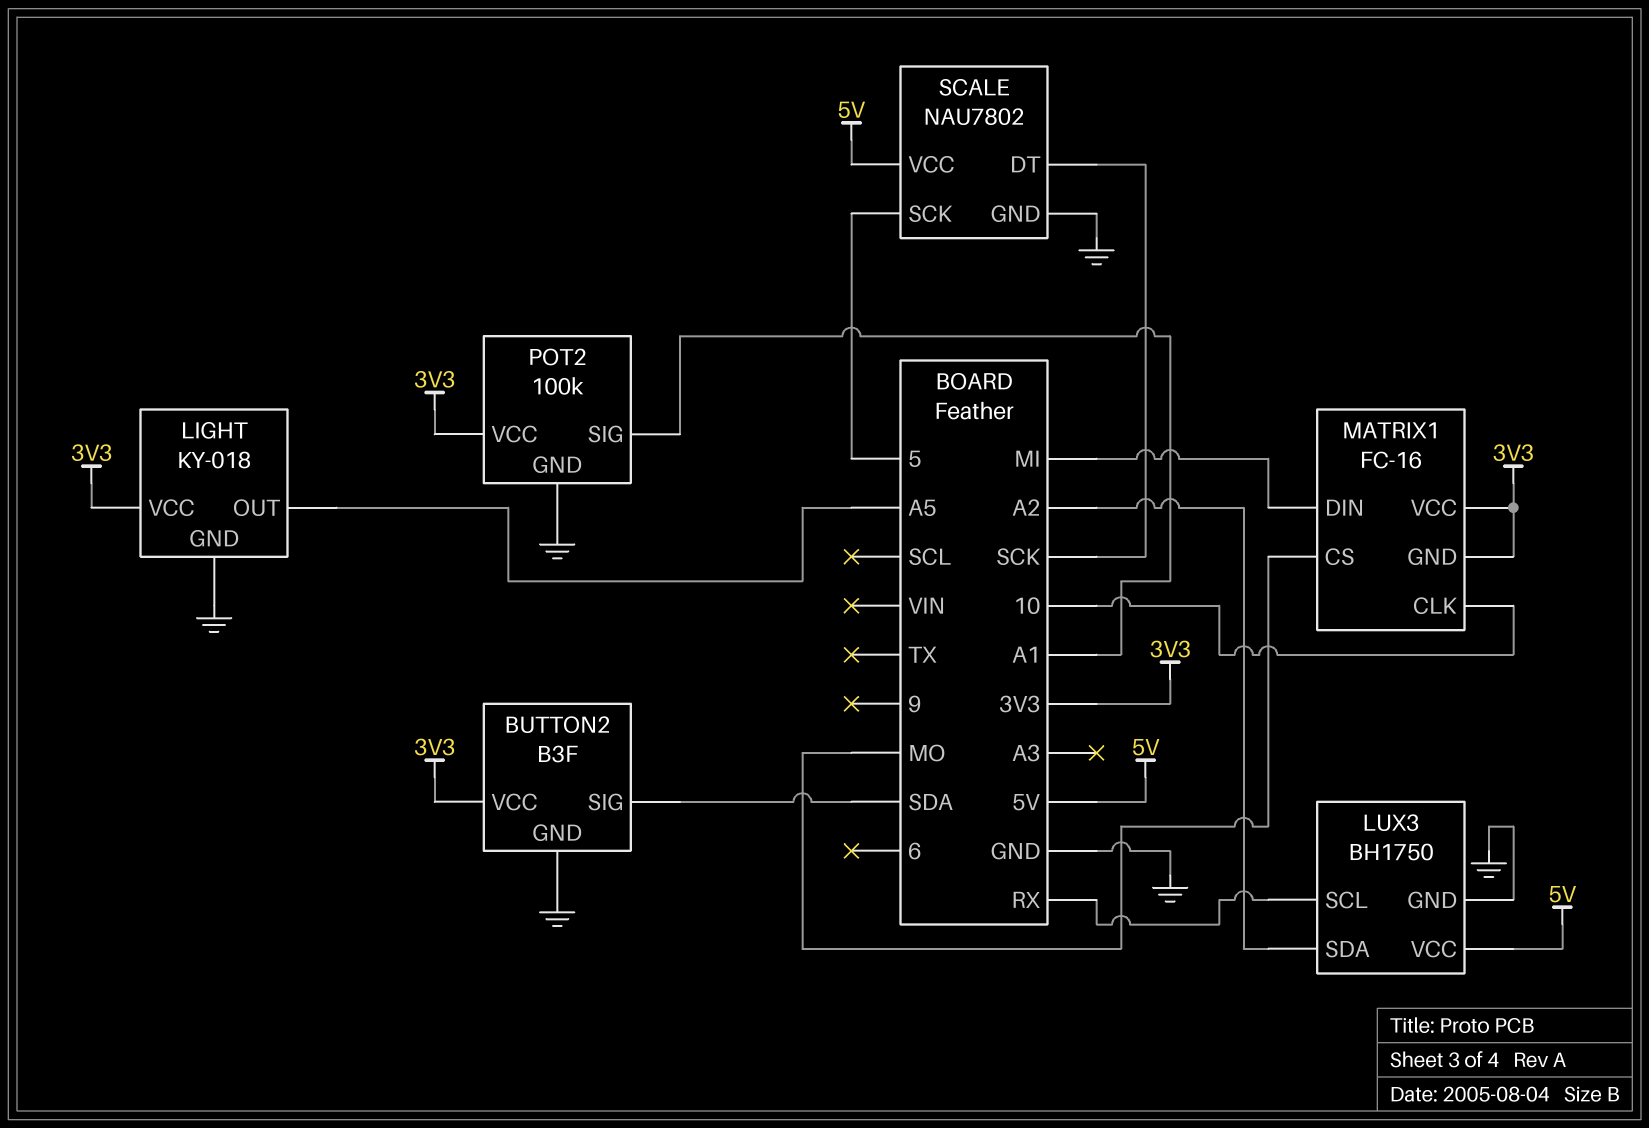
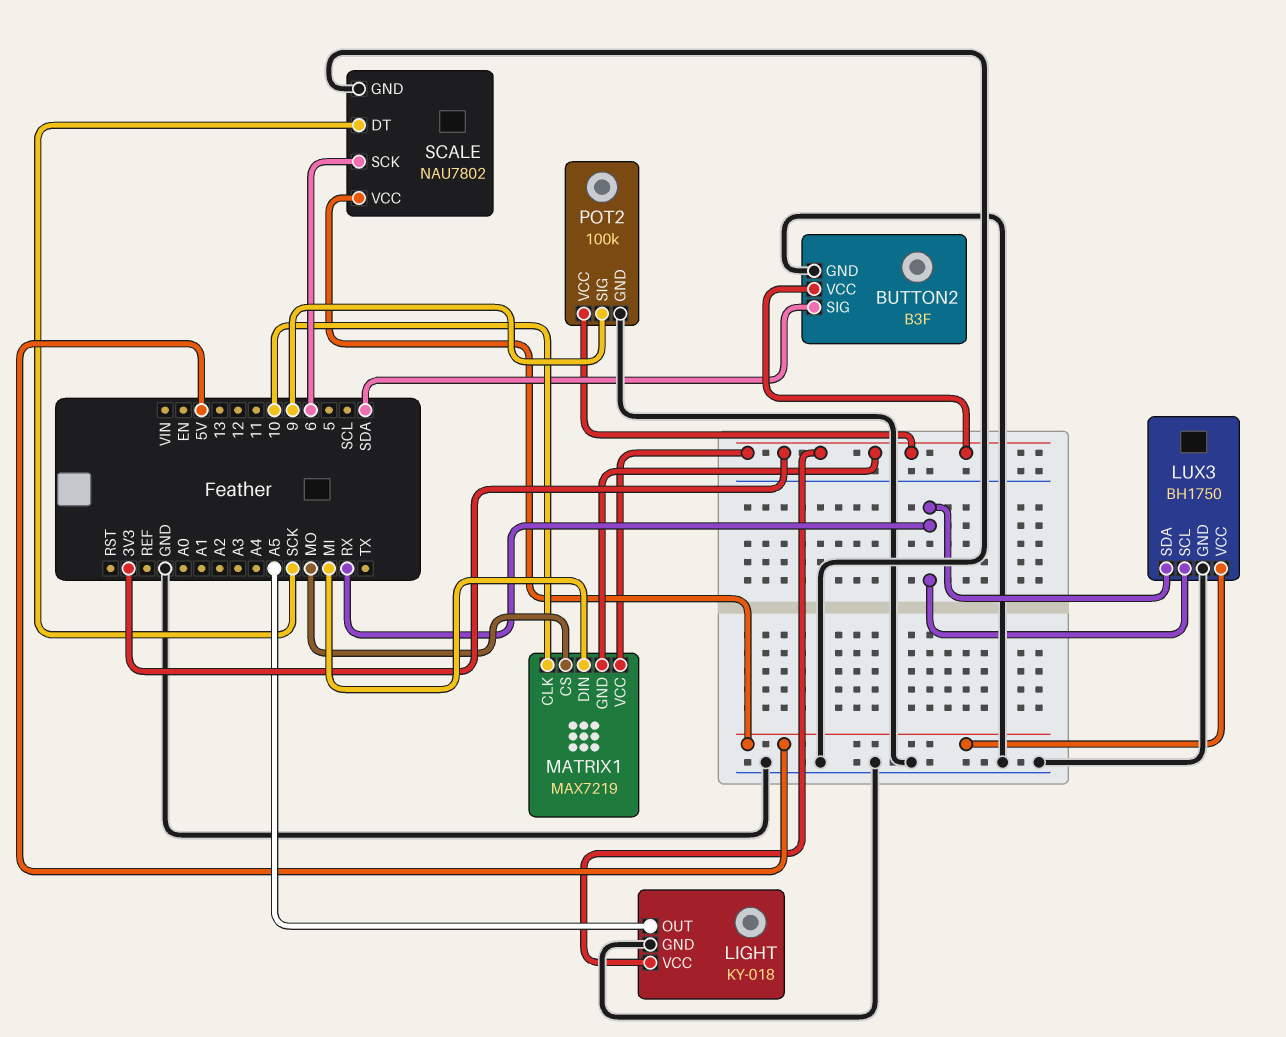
LUX3 pin SDA: A2 -> RX
MATRIX1: FC-16 -> MAX7219
POT2 pin SIG: A1 -> 9
SCALE pin SCK: 5 -> 6

